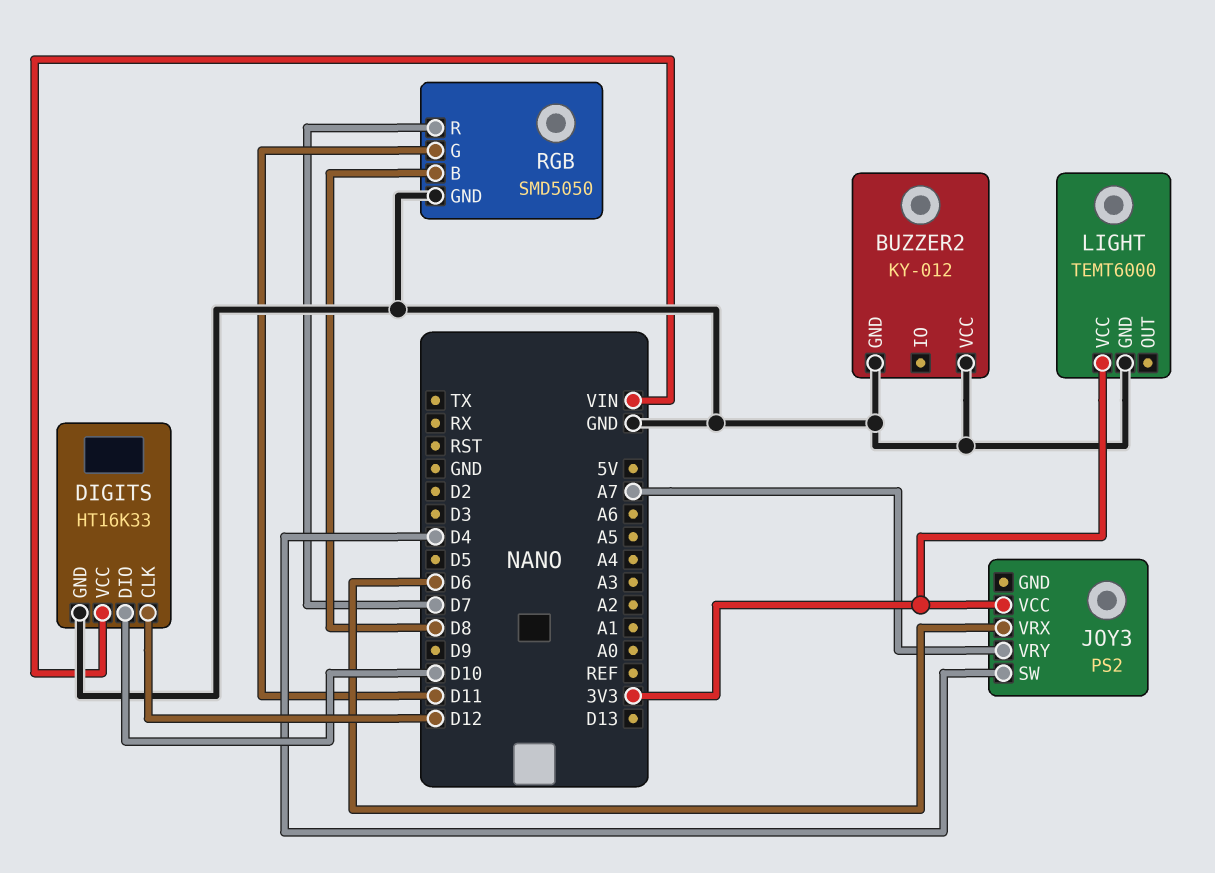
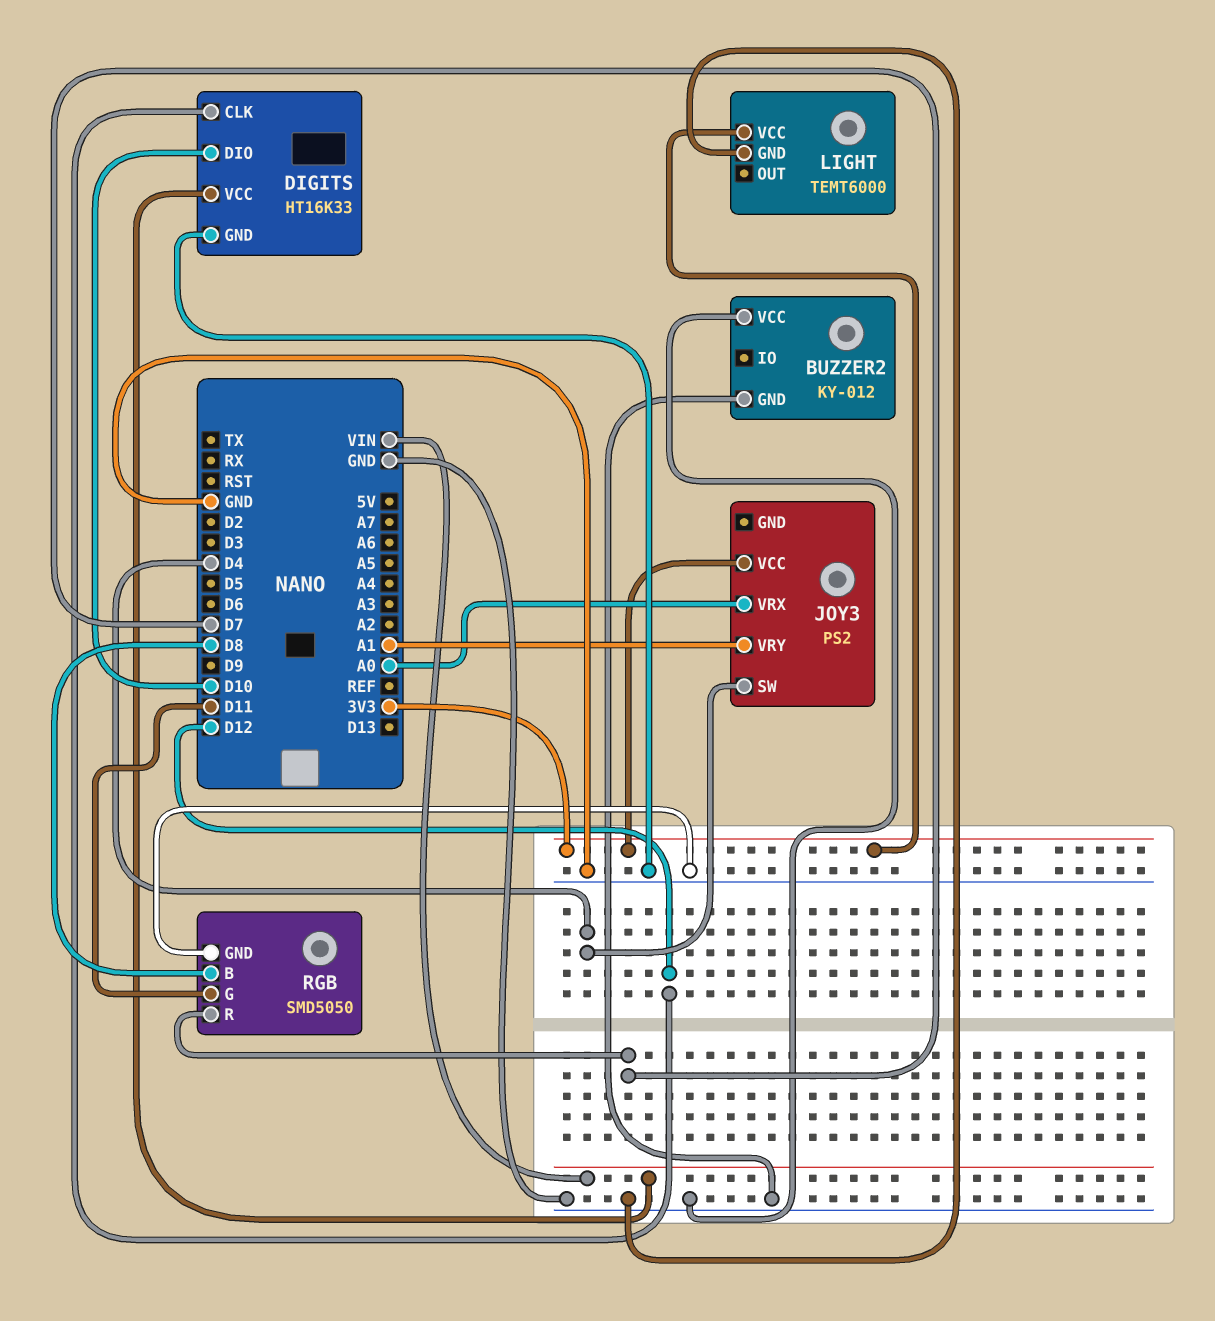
JOY3 pin VRX: D6 -> A0
JOY3 pin VRY: A7 -> A1

